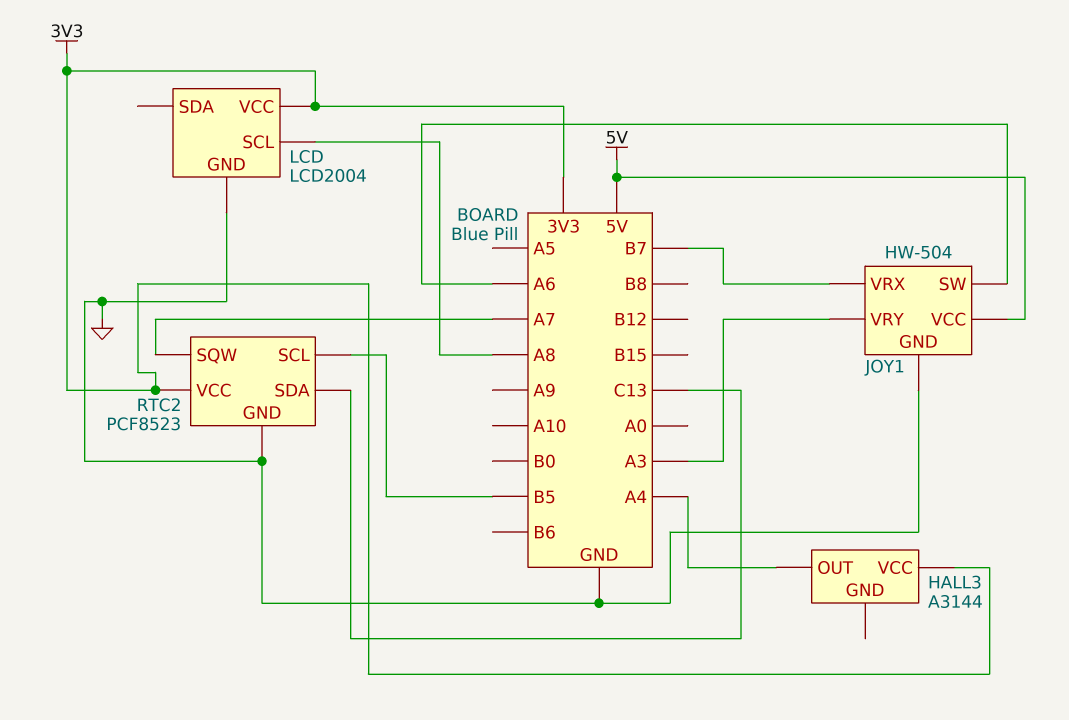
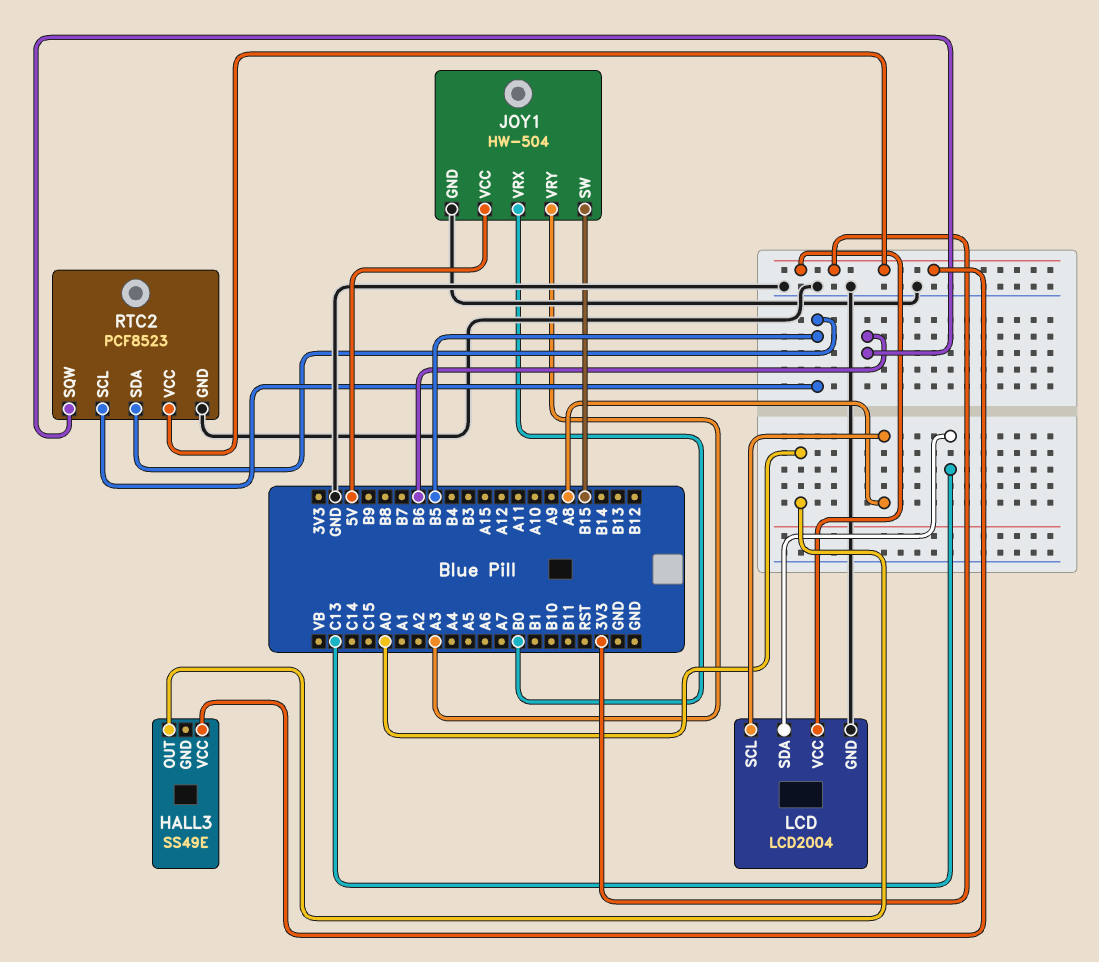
HALL3: A3144 -> SS49E
HALL3 pin OUT: A4 -> A0
JOY1 pin SW: A6 -> B15
JOY1 pin VRX: B7 -> B0
LCD pin SDA: none -> C13
RTC2 pin SDA: C13 -> B5
RTC2 pin SQW: A7 -> B6

